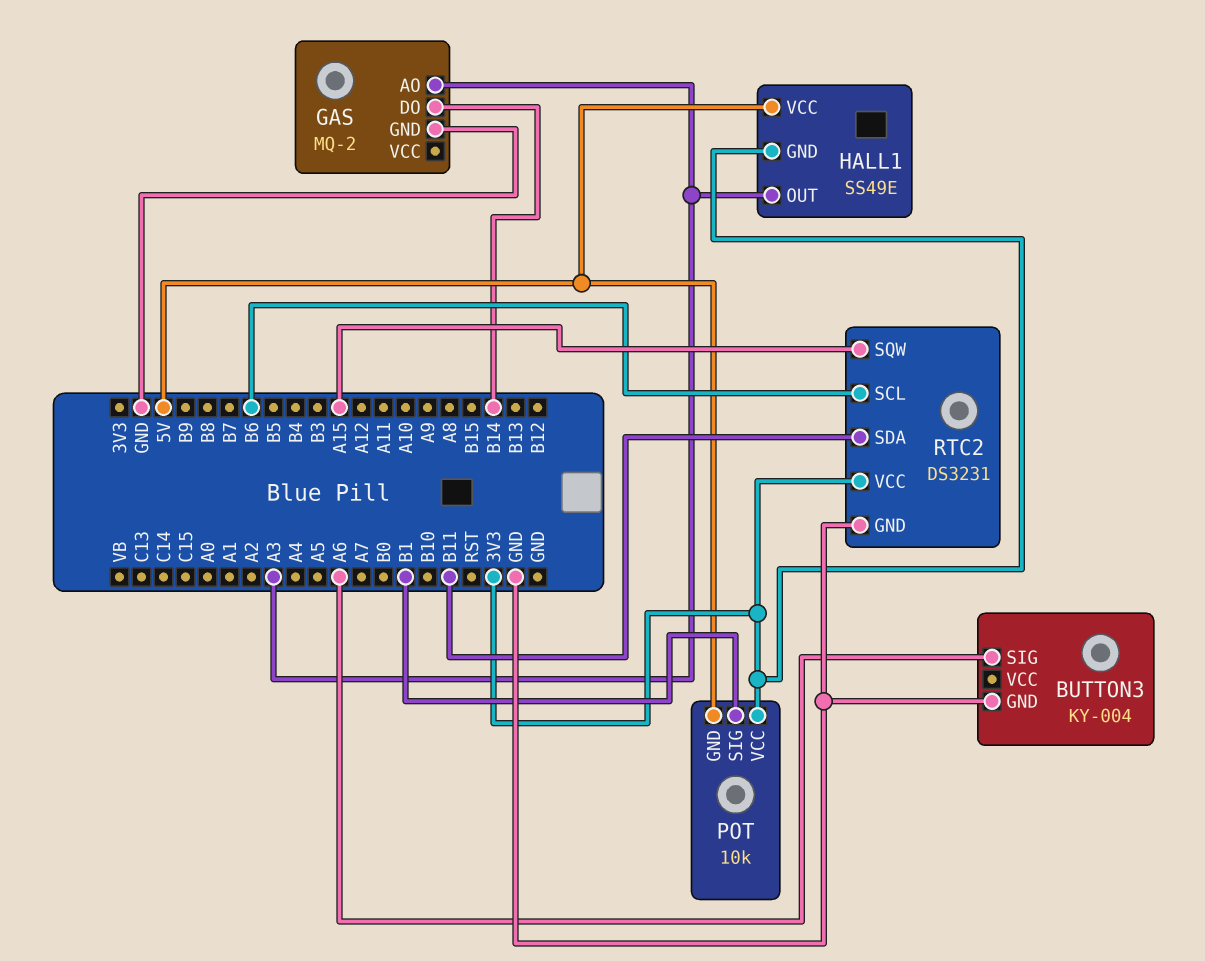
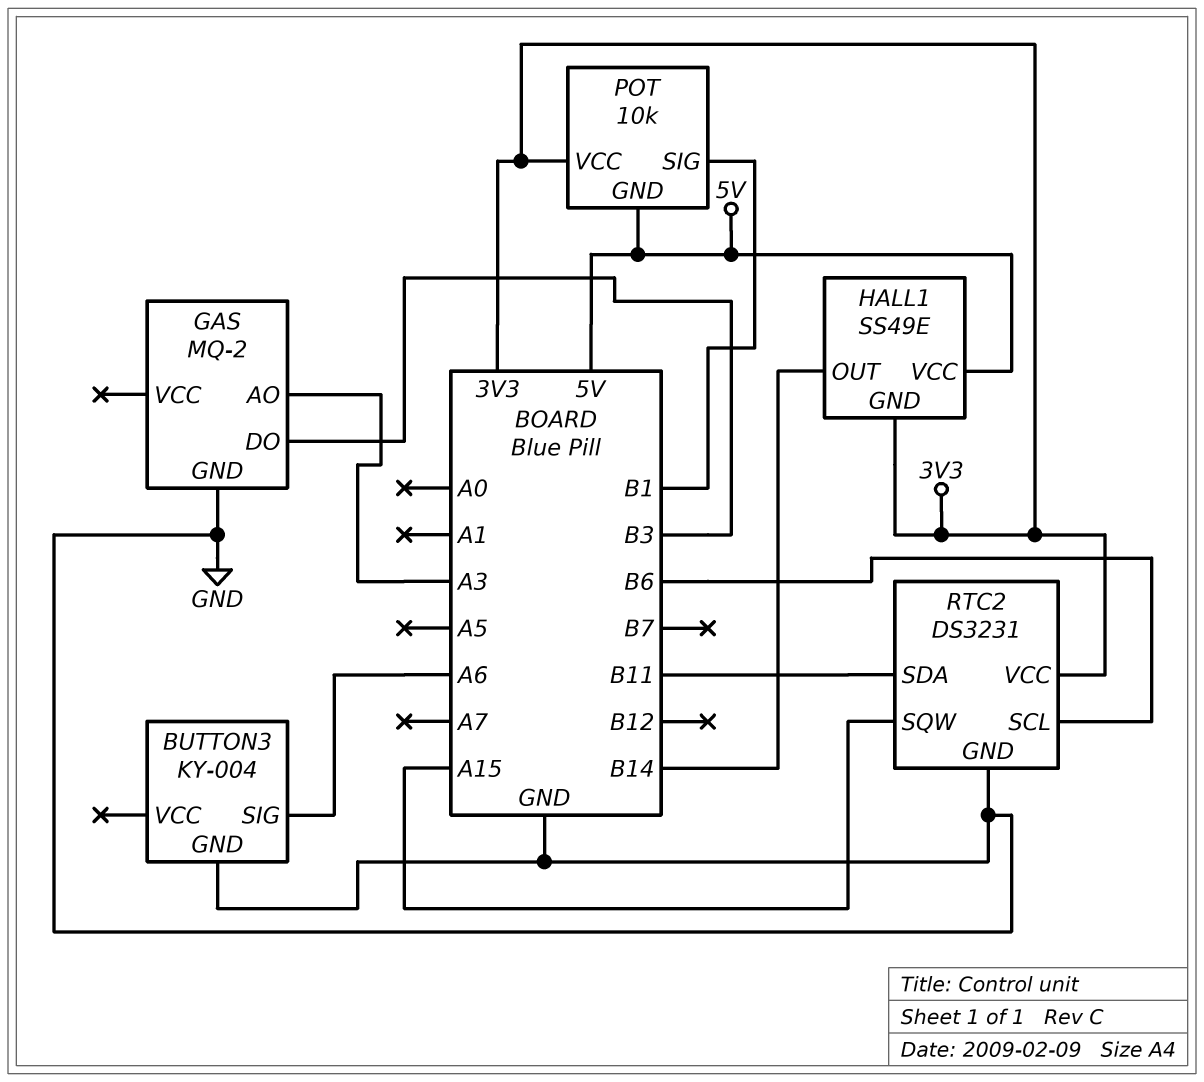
GAS pin DO: B14 -> B3
HALL1 pin OUT: A3 -> B14

